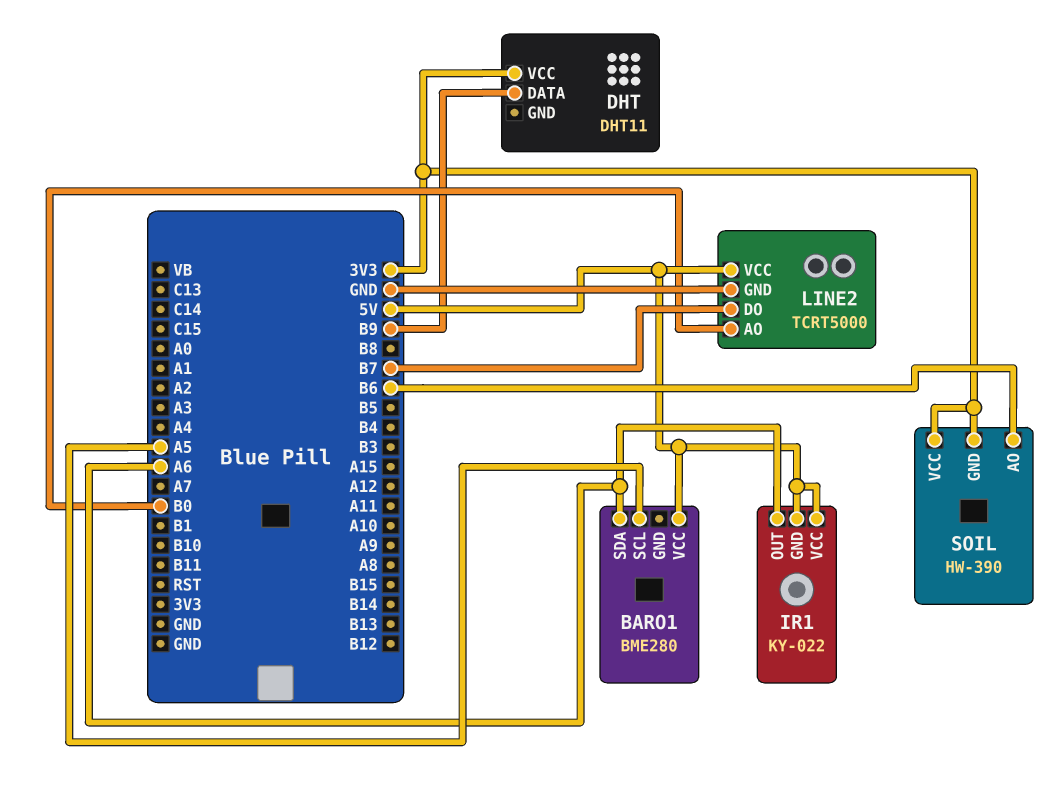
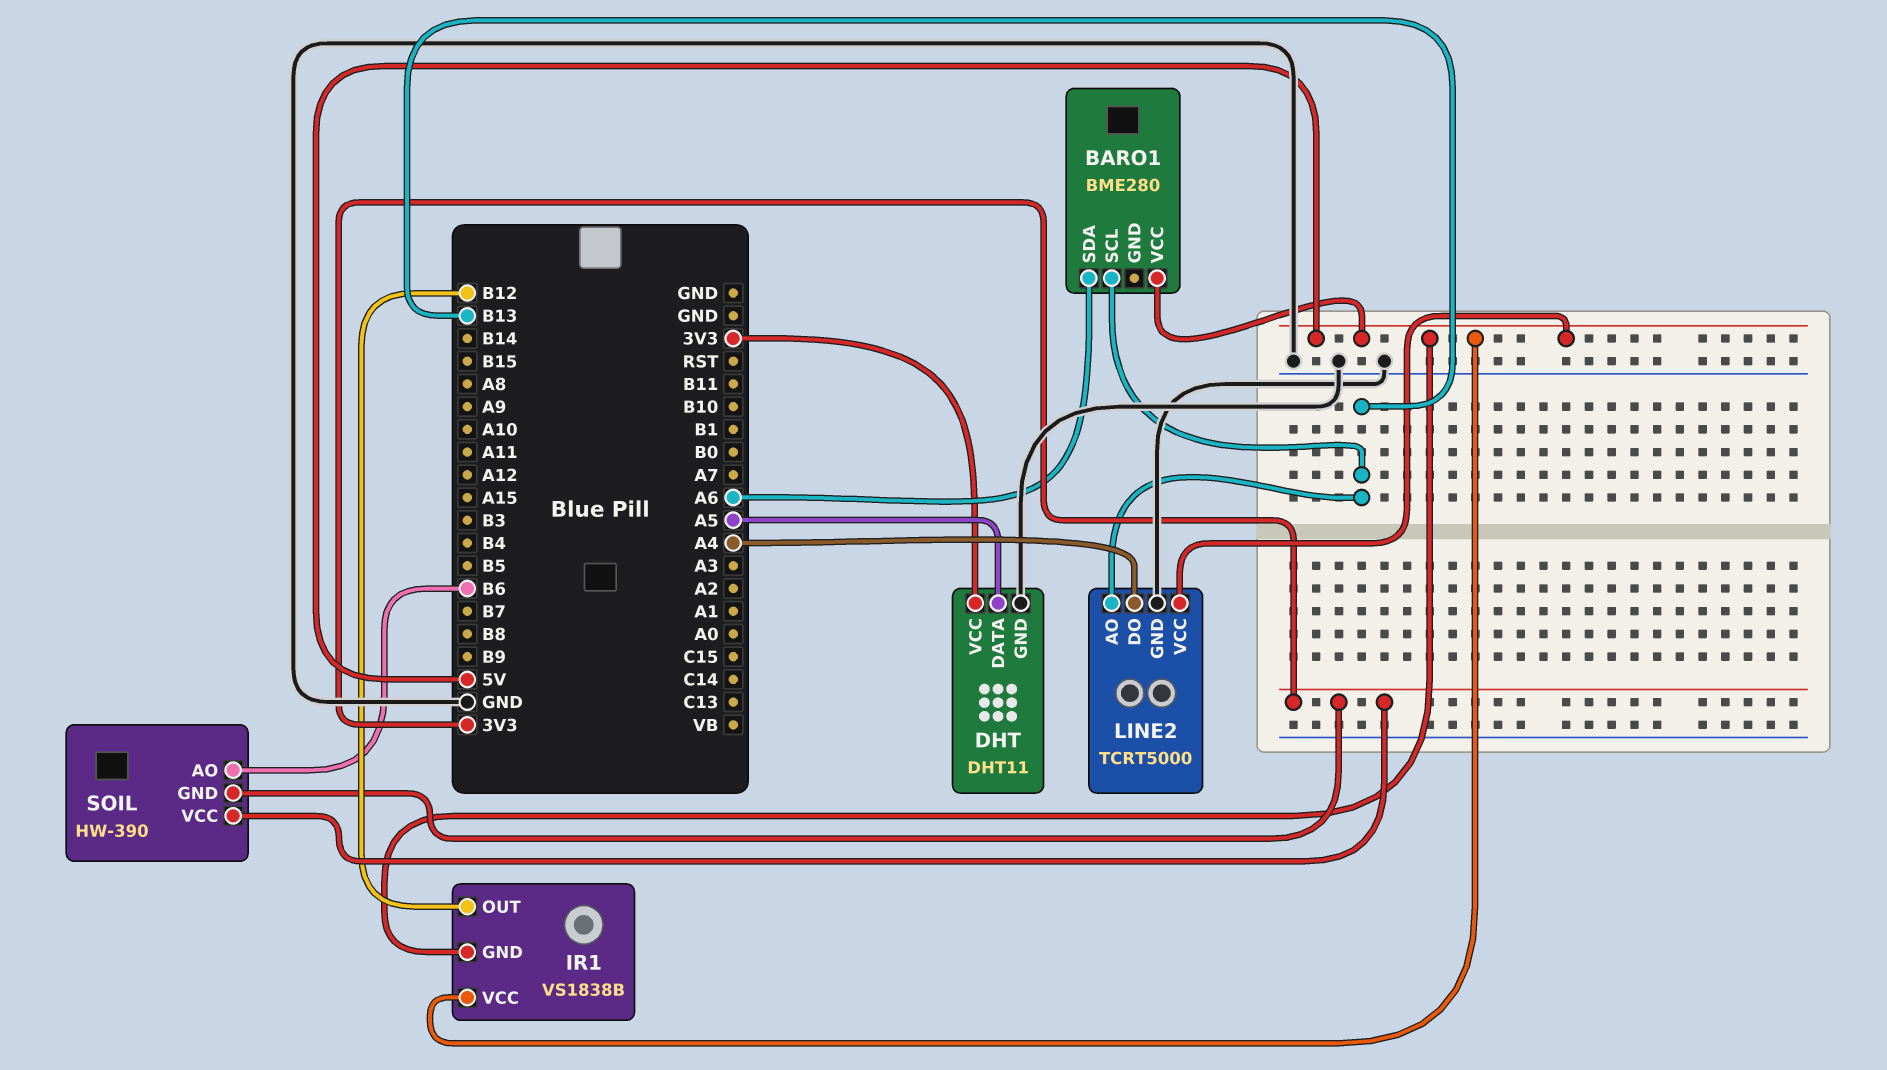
BARO1 pin SCL: A5 -> B13
DHT pin DATA: B9 -> A5
DHT pin GND: none -> GND
IR1: KY-022 -> VS1838B
IR1 pin OUT: A6 -> B12
LINE2 pin AO: B0 -> B13
LINE2 pin DO: B7 -> A4

